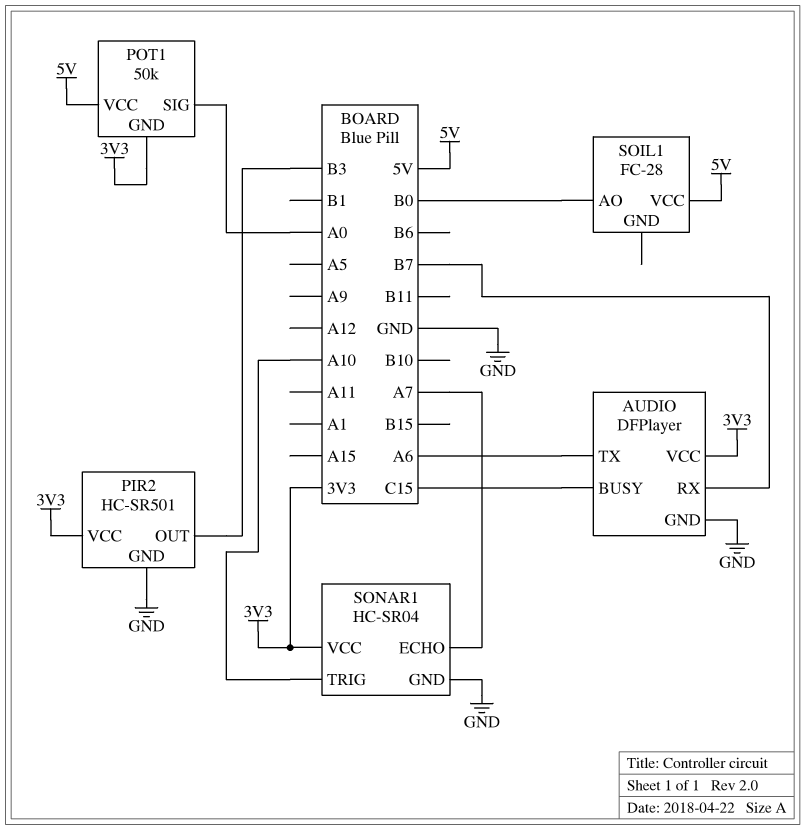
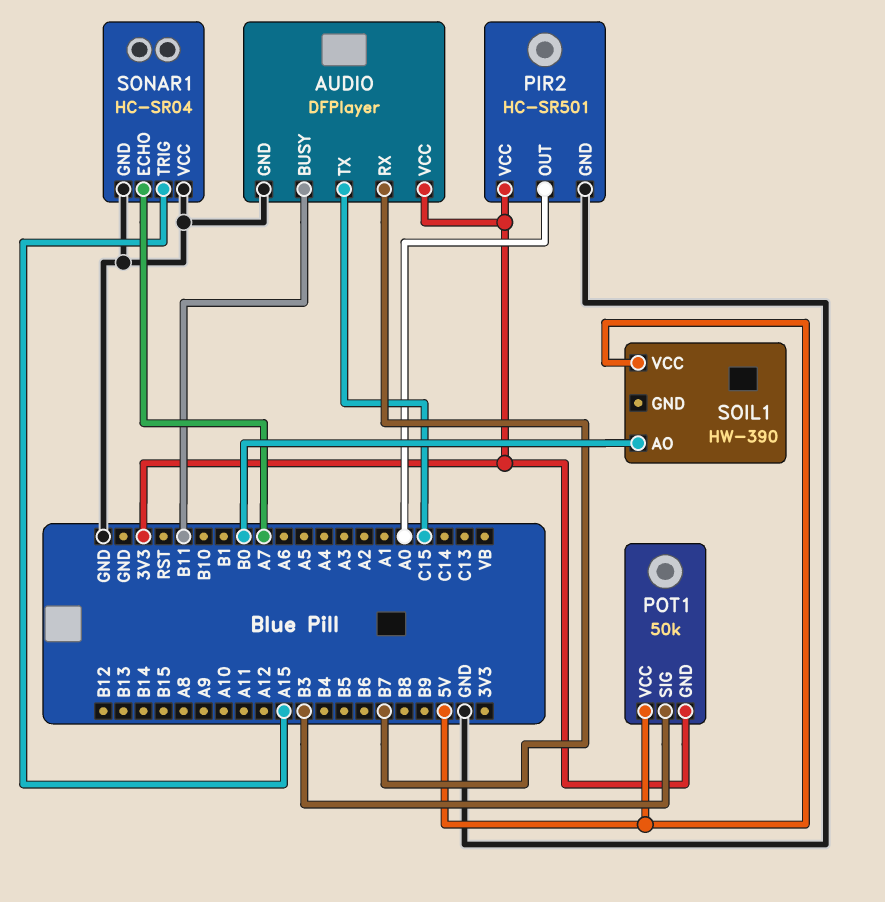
AUDIO pin BUSY: C15 -> B11
AUDIO pin TX: A6 -> C15
PIR2 pin OUT: B3 -> A0
POT1 pin SIG: A0 -> B3
SOIL1: FC-28 -> HW-390
SONAR1 pin TRIG: A10 -> A15
SONAR1 pin VCC: 3V3 -> GND

